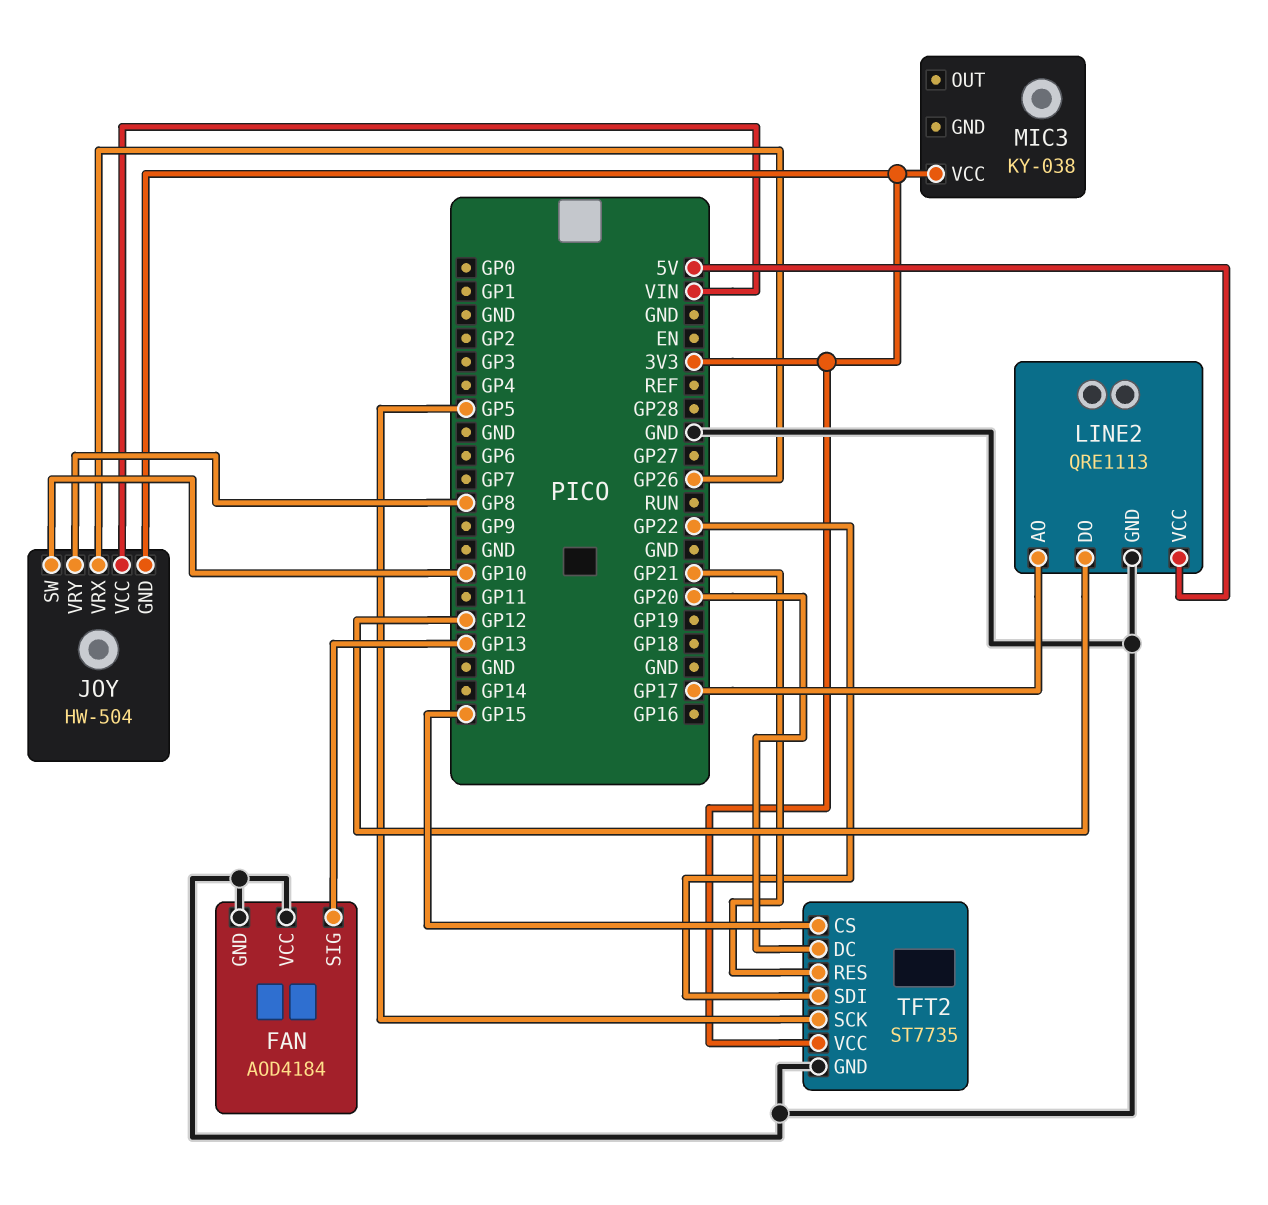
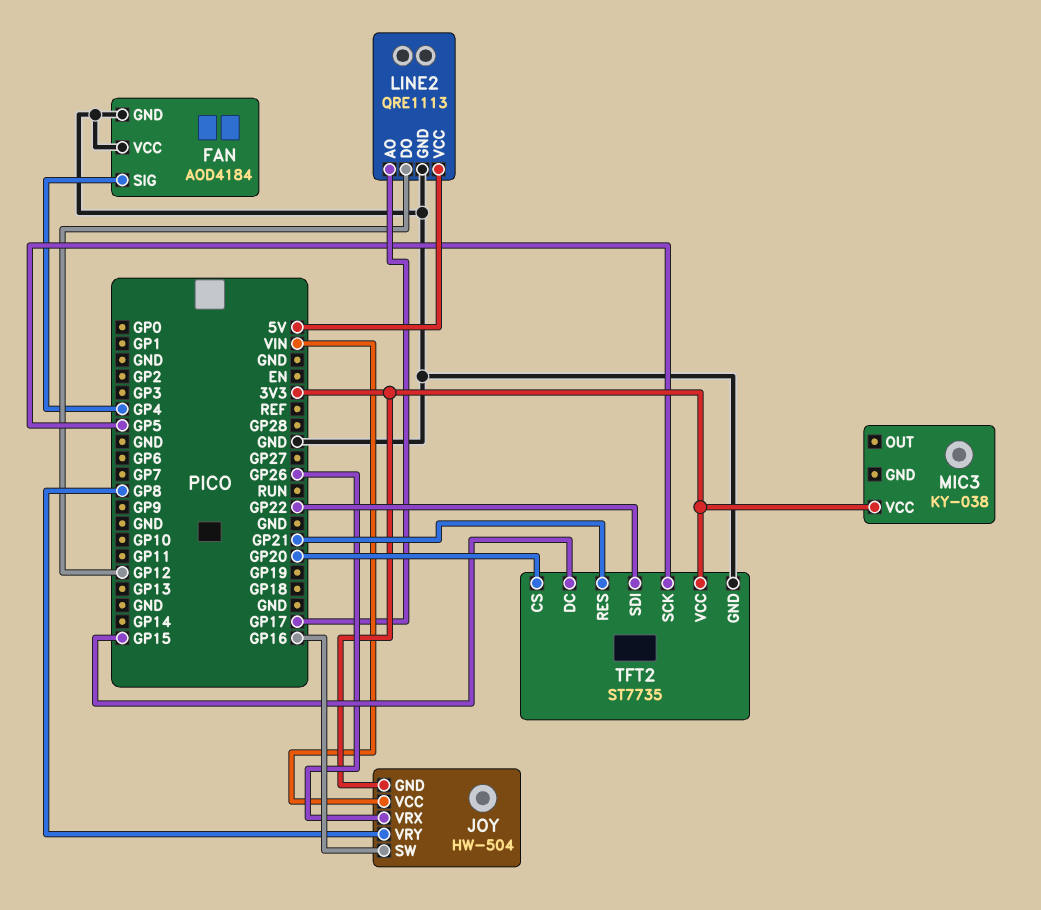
FAN pin SIG: GP13 -> GP4
JOY pin SW: GP10 -> GP16
TFT2 pin CS: GP15 -> GP20
TFT2 pin DC: GP20 -> GP15

